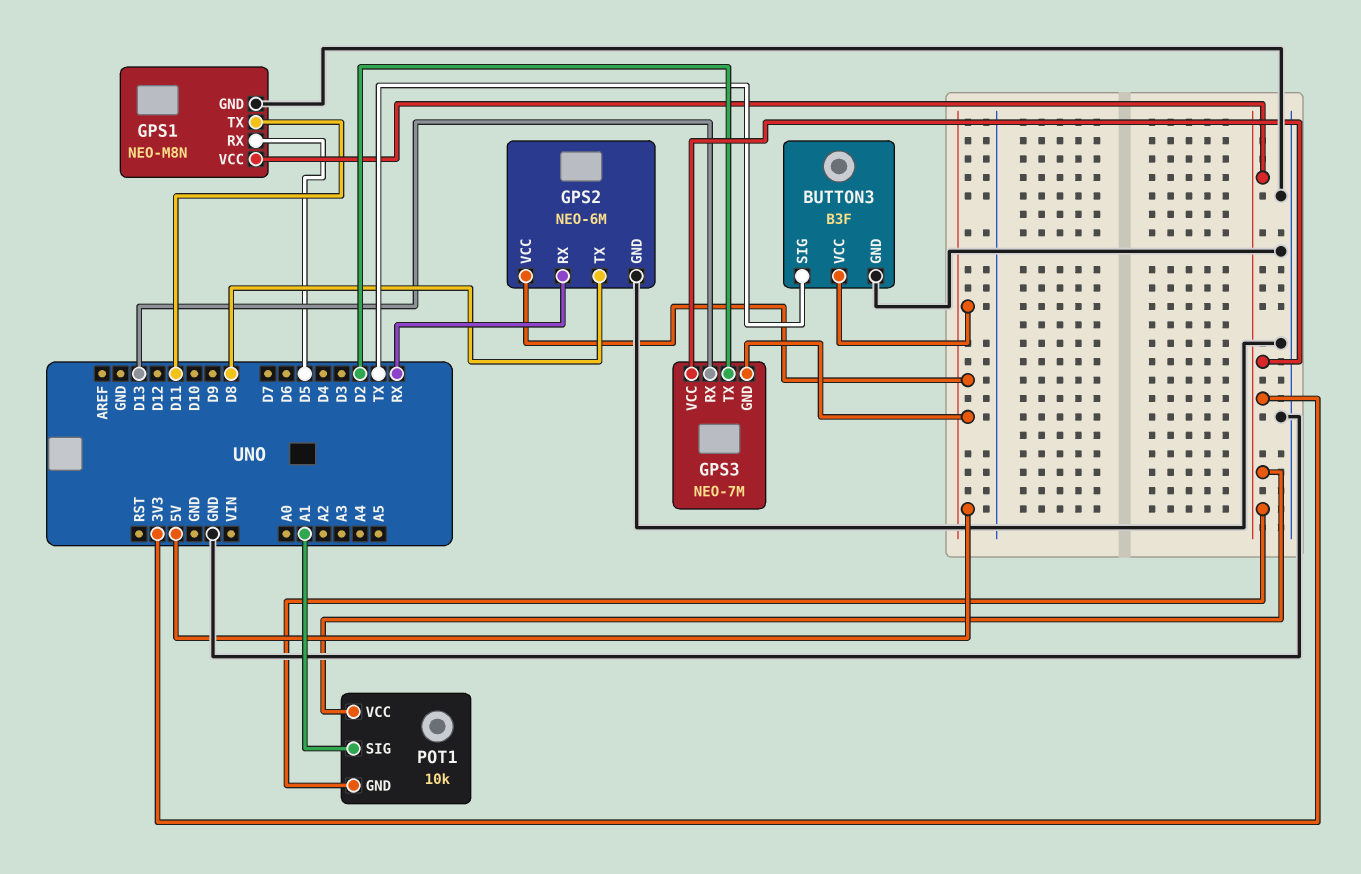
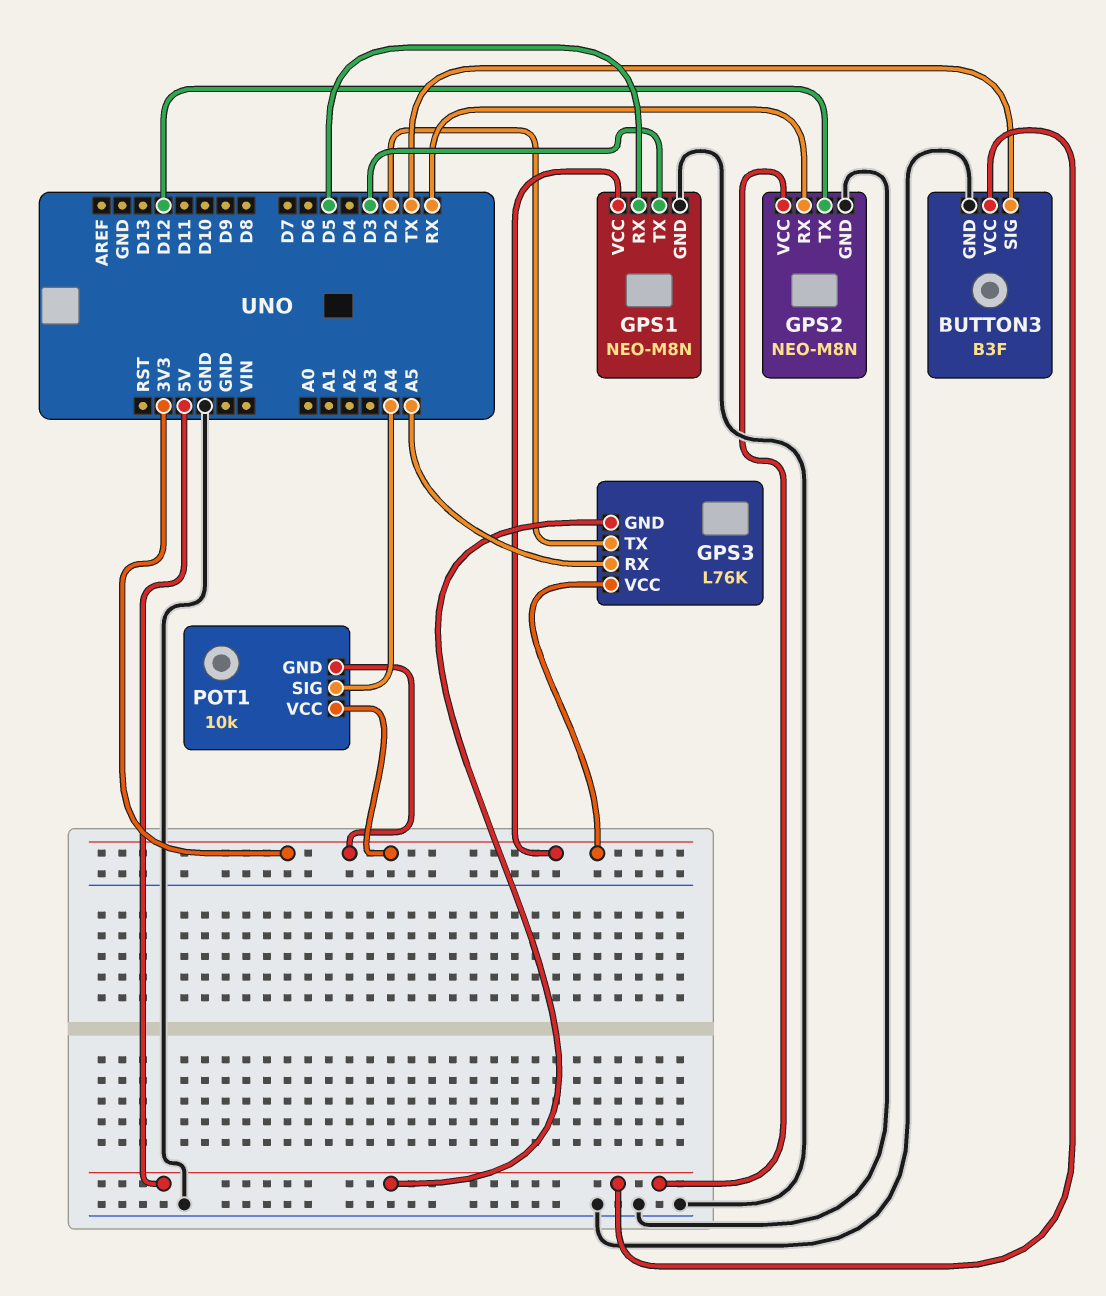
GPS1 pin TX: D11 -> D3
GPS2: NEO-6M -> NEO-M8N
GPS2 pin TX: D8 -> D12
GPS3: NEO-7M -> L76K
GPS3 pin RX: D13 -> A5
POT1 pin SIG: A1 -> A4

